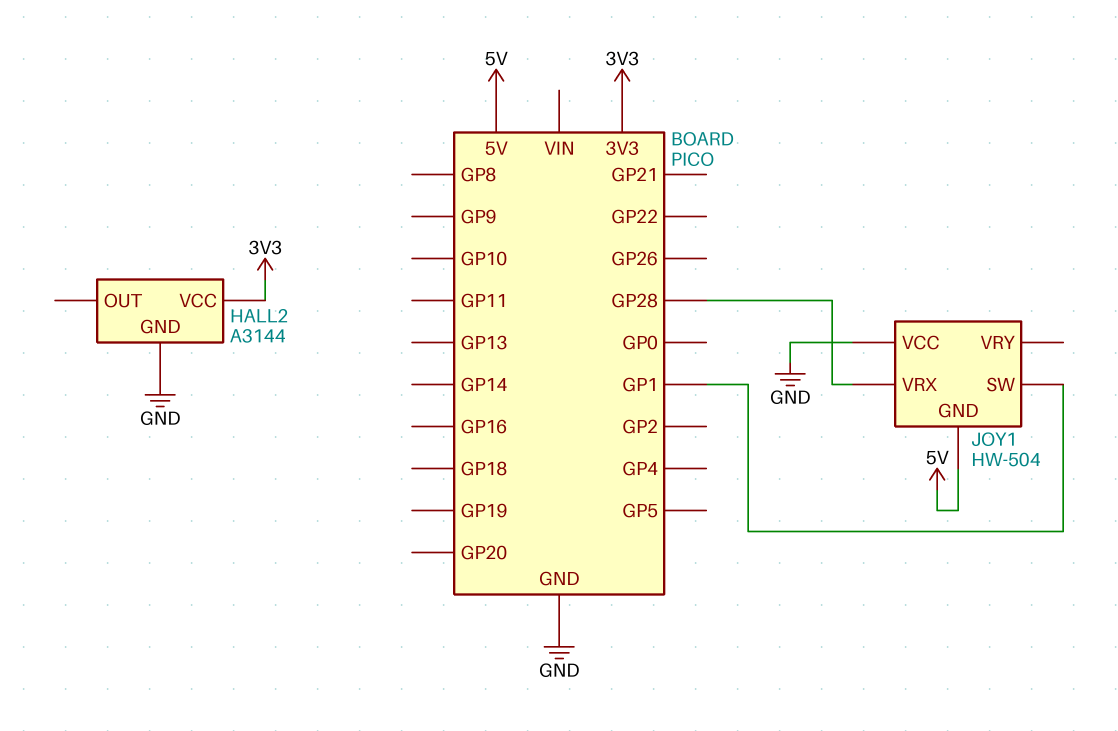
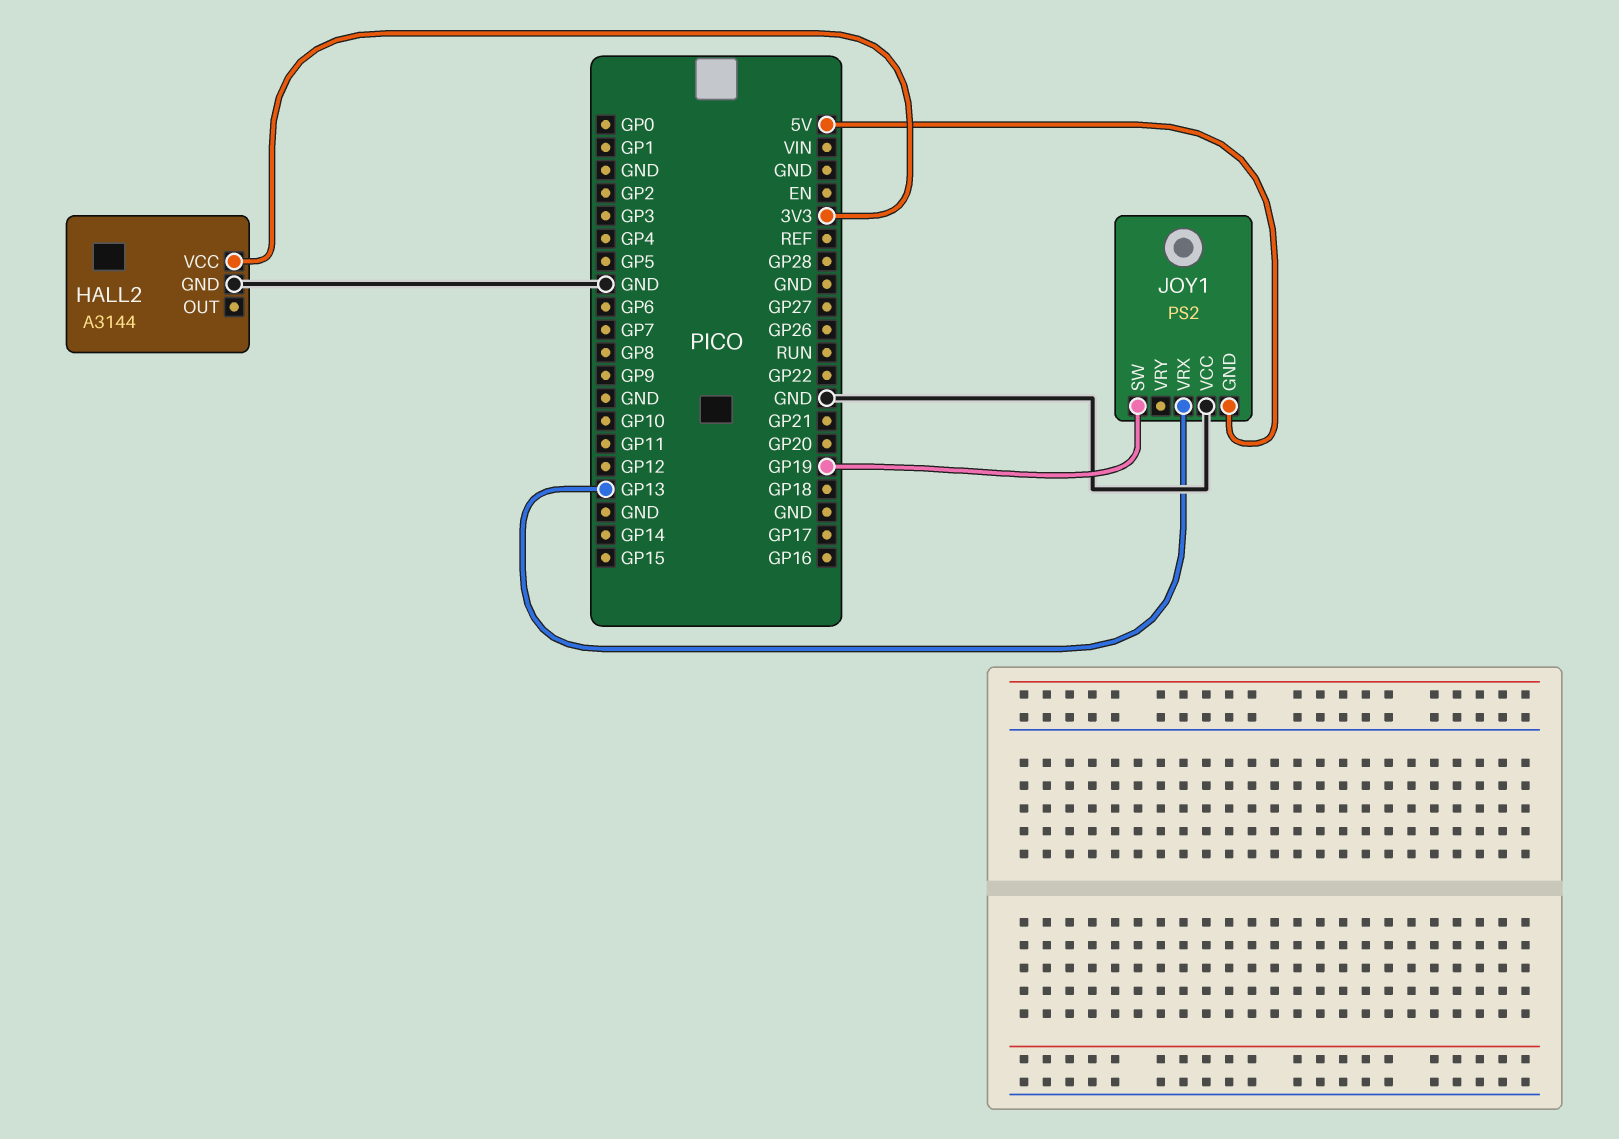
JOY1: HW-504 -> PS2
JOY1 pin SW: GP1 -> GP19
JOY1 pin VRX: GP28 -> GP13

